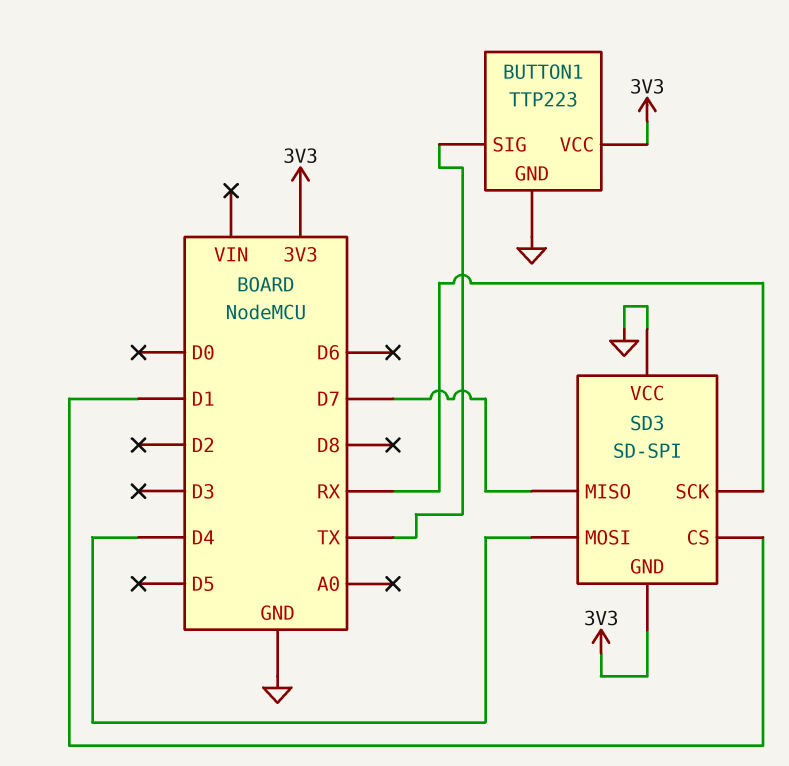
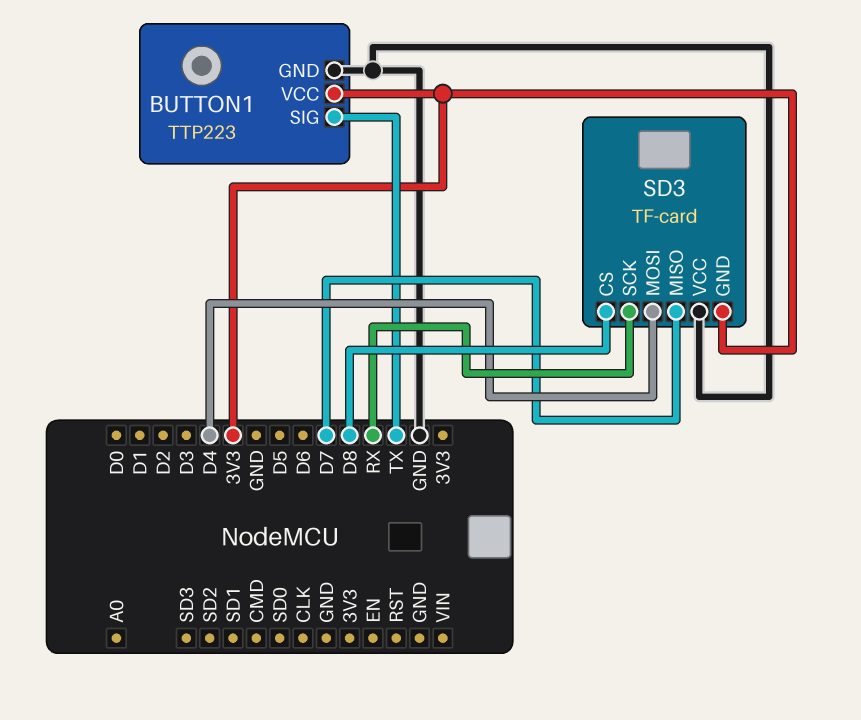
SD3: SD-SPI -> TF-card
SD3 pin CS: D1 -> D8

